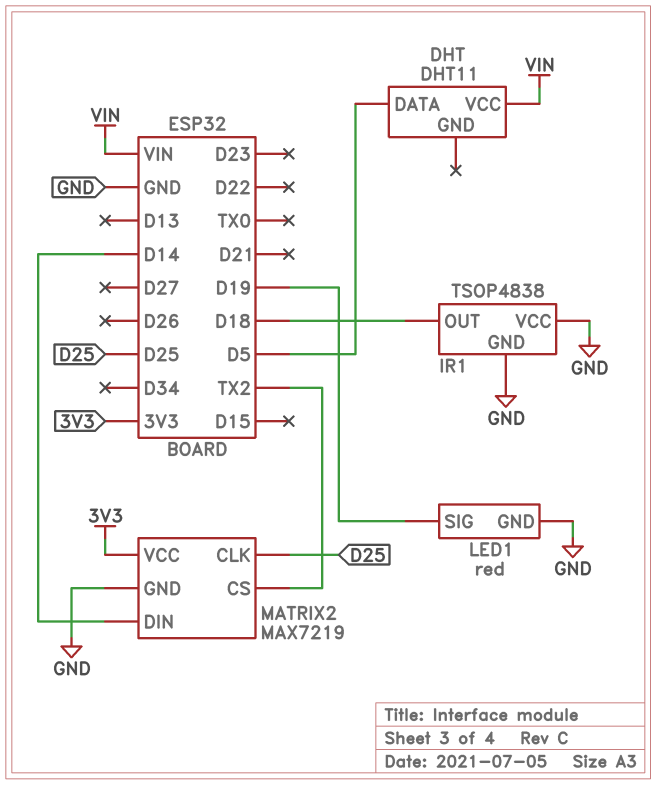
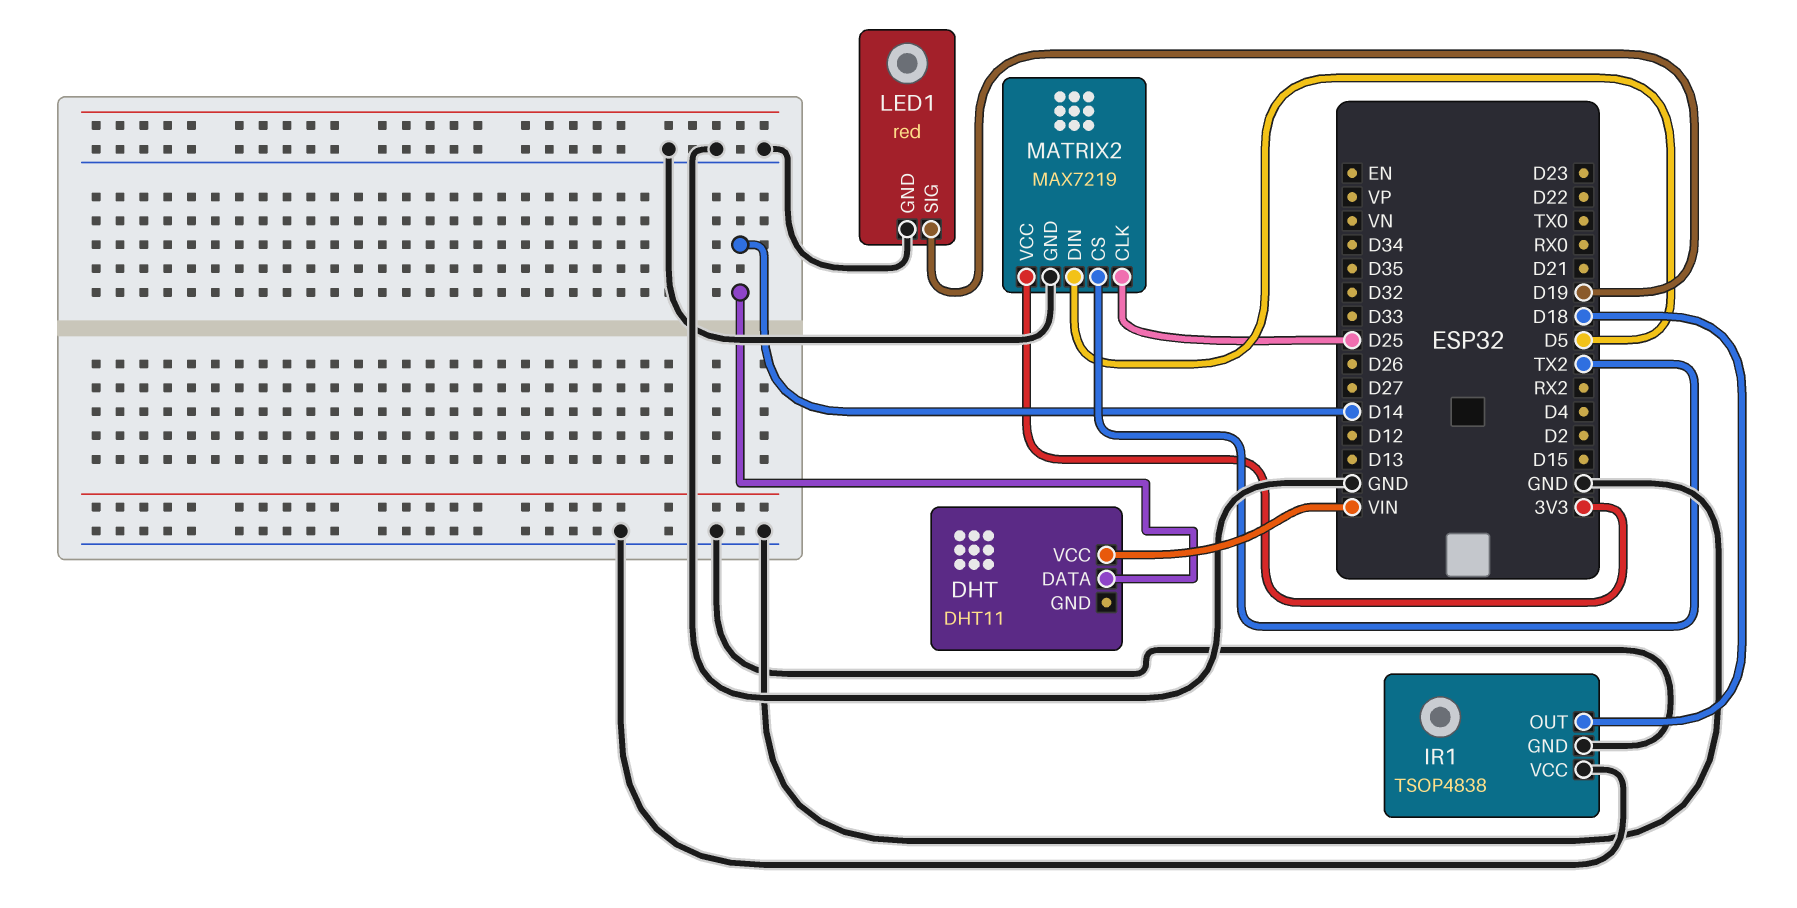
DHT pin DATA: D5 -> D14
MATRIX2 pin DIN: D14 -> D5

